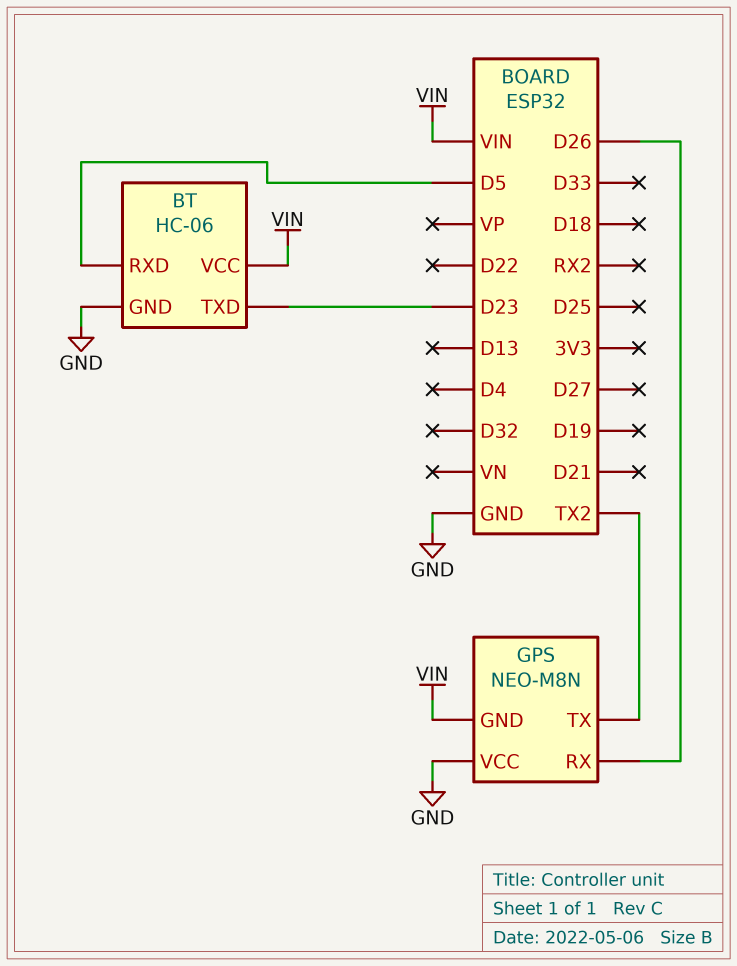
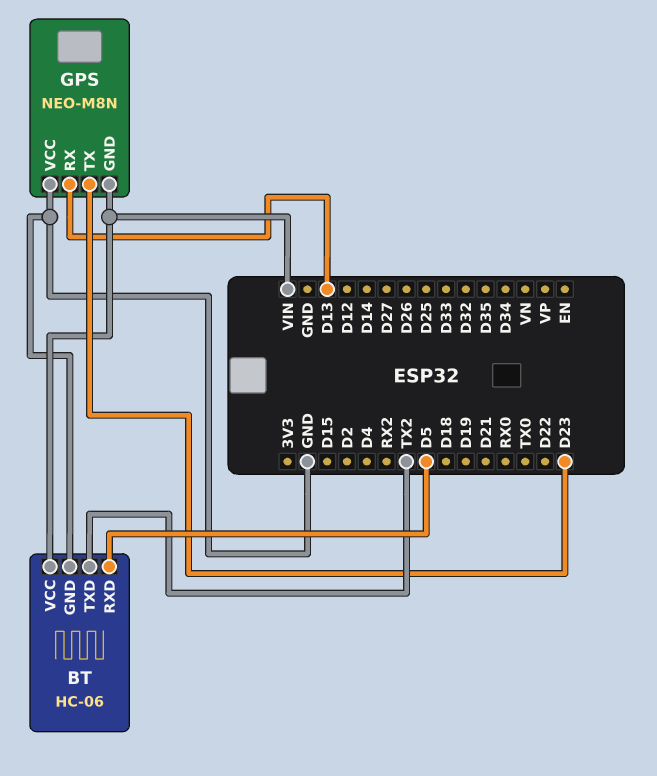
BT pin TXD: D23 -> TX2
GPS pin RX: D26 -> D13
GPS pin TX: TX2 -> D23

